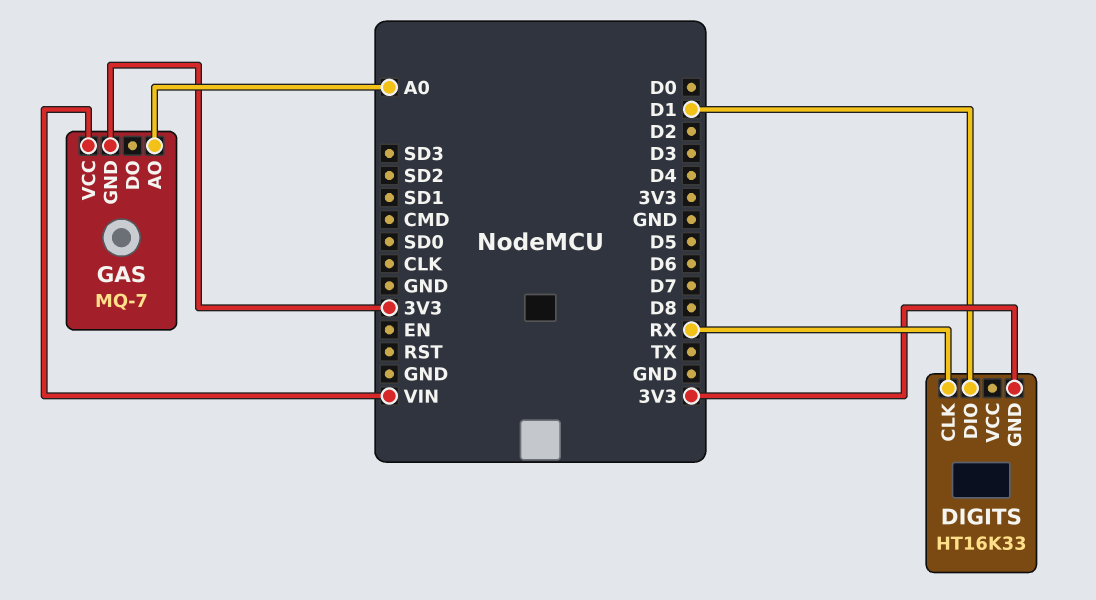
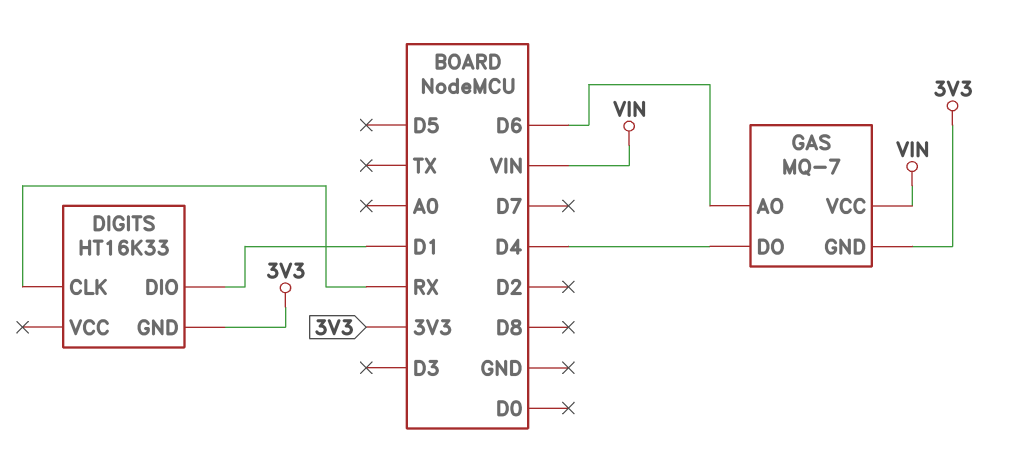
GAS pin AO: A0 -> D6
GAS pin DO: none -> D4

